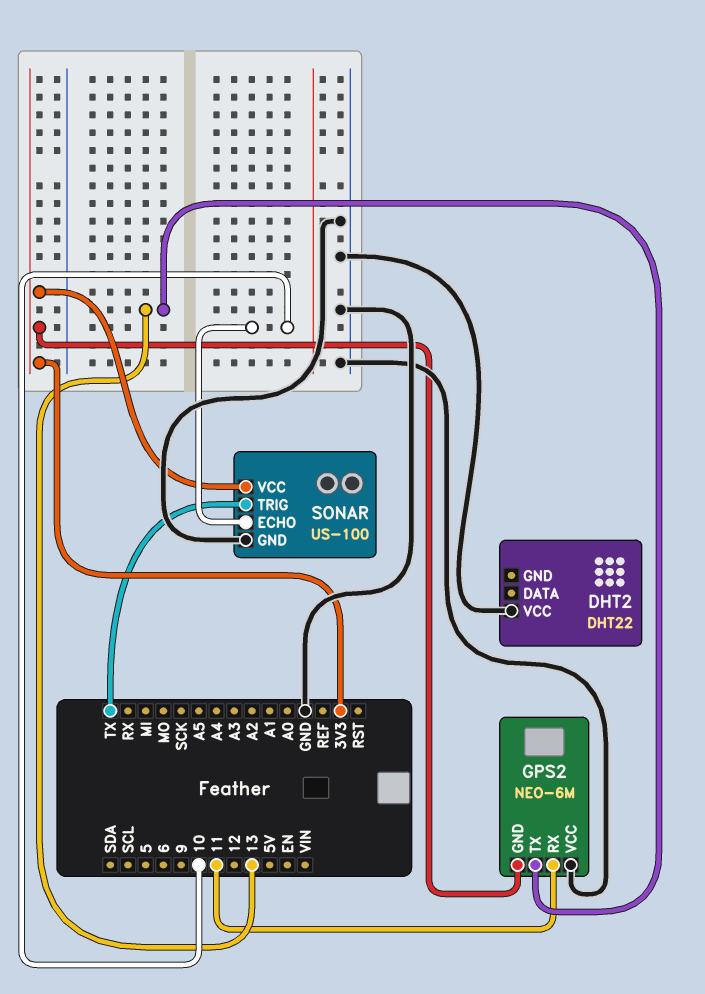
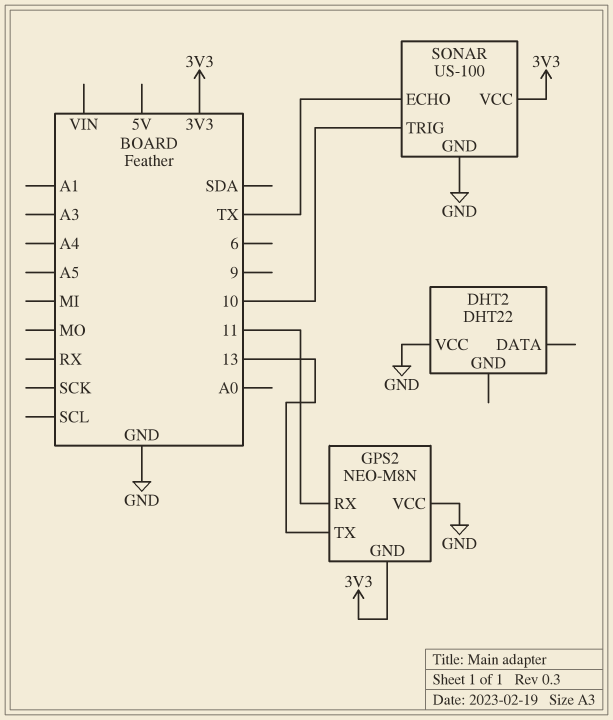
GPS2: NEO-6M -> NEO-M8N
SONAR pin ECHO: 10 -> TX
SONAR pin TRIG: TX -> 10

